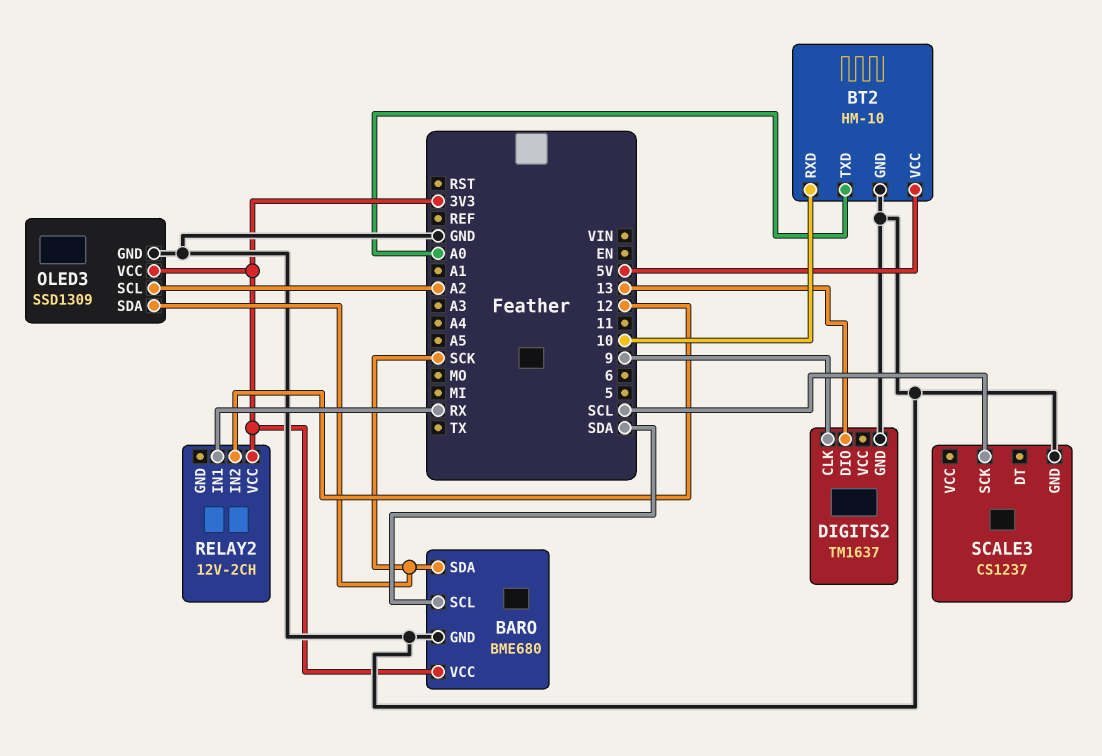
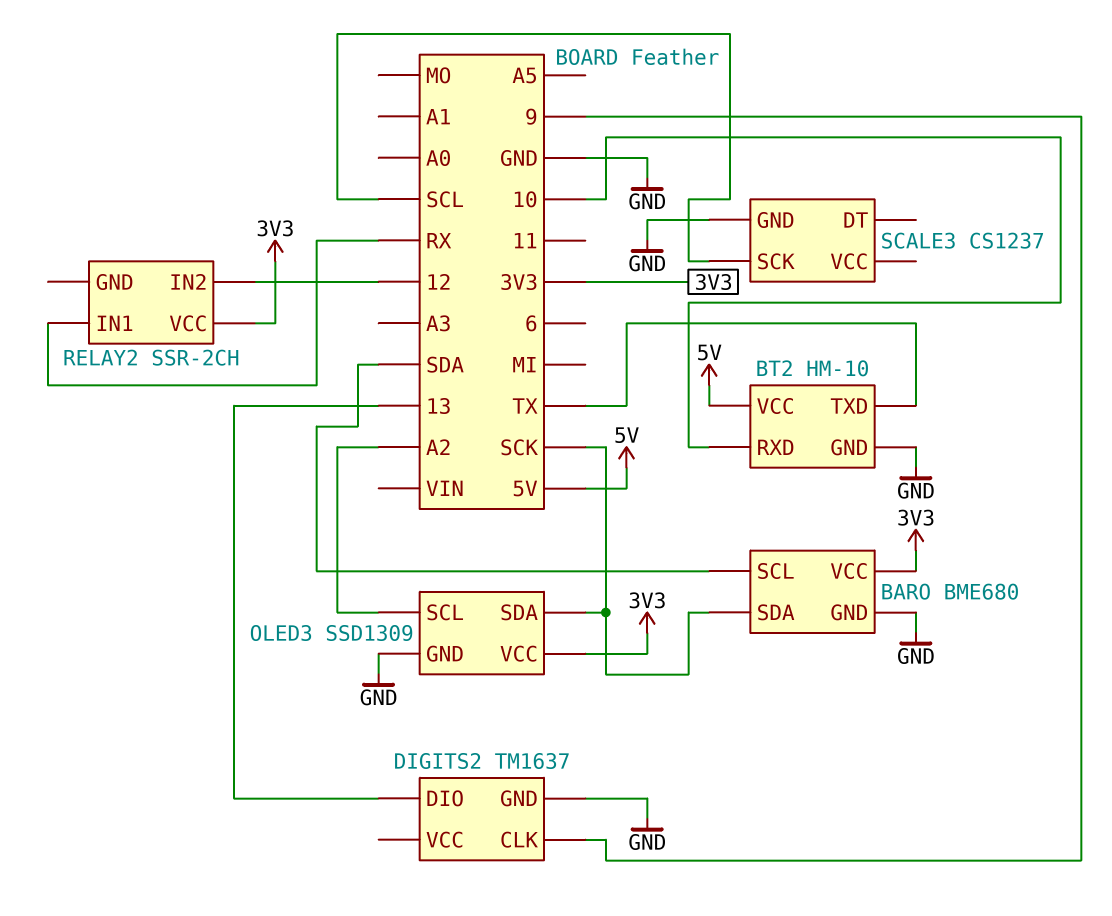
BT2 pin TXD: A0 -> TX
RELAY2: 12V-2CH -> SSR-2CH

